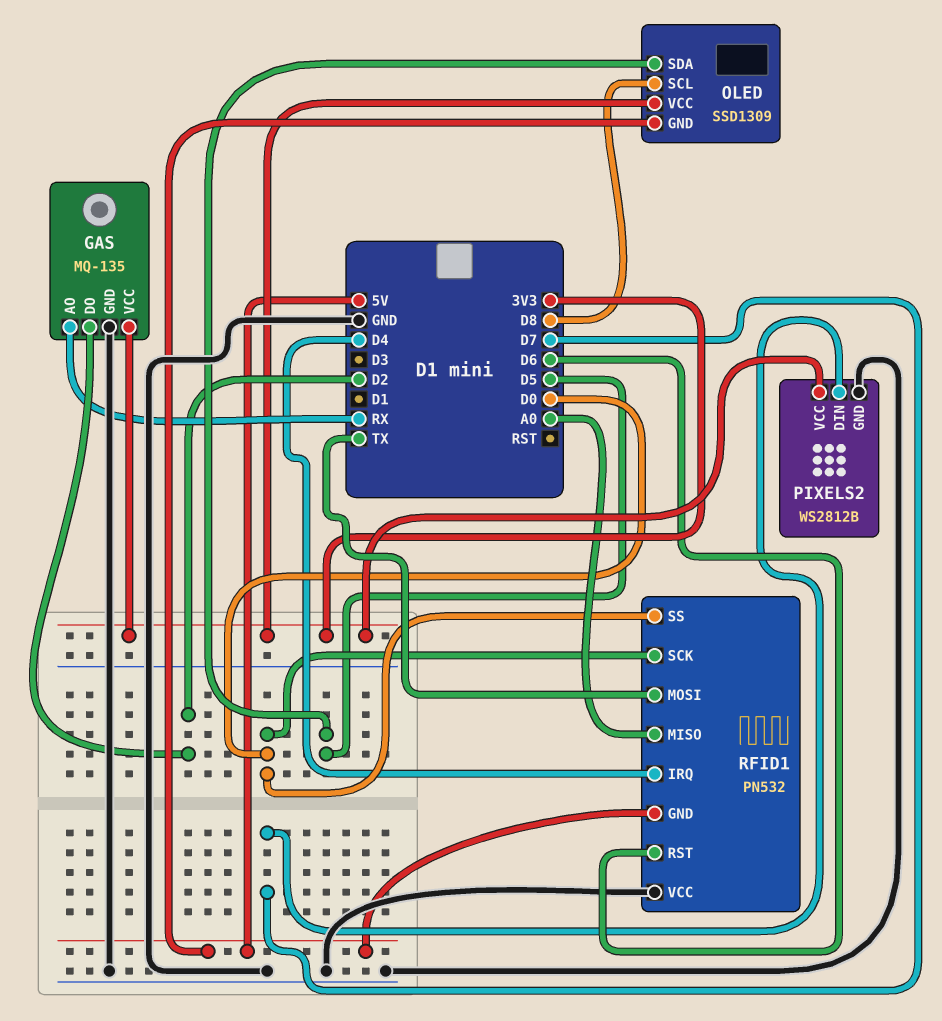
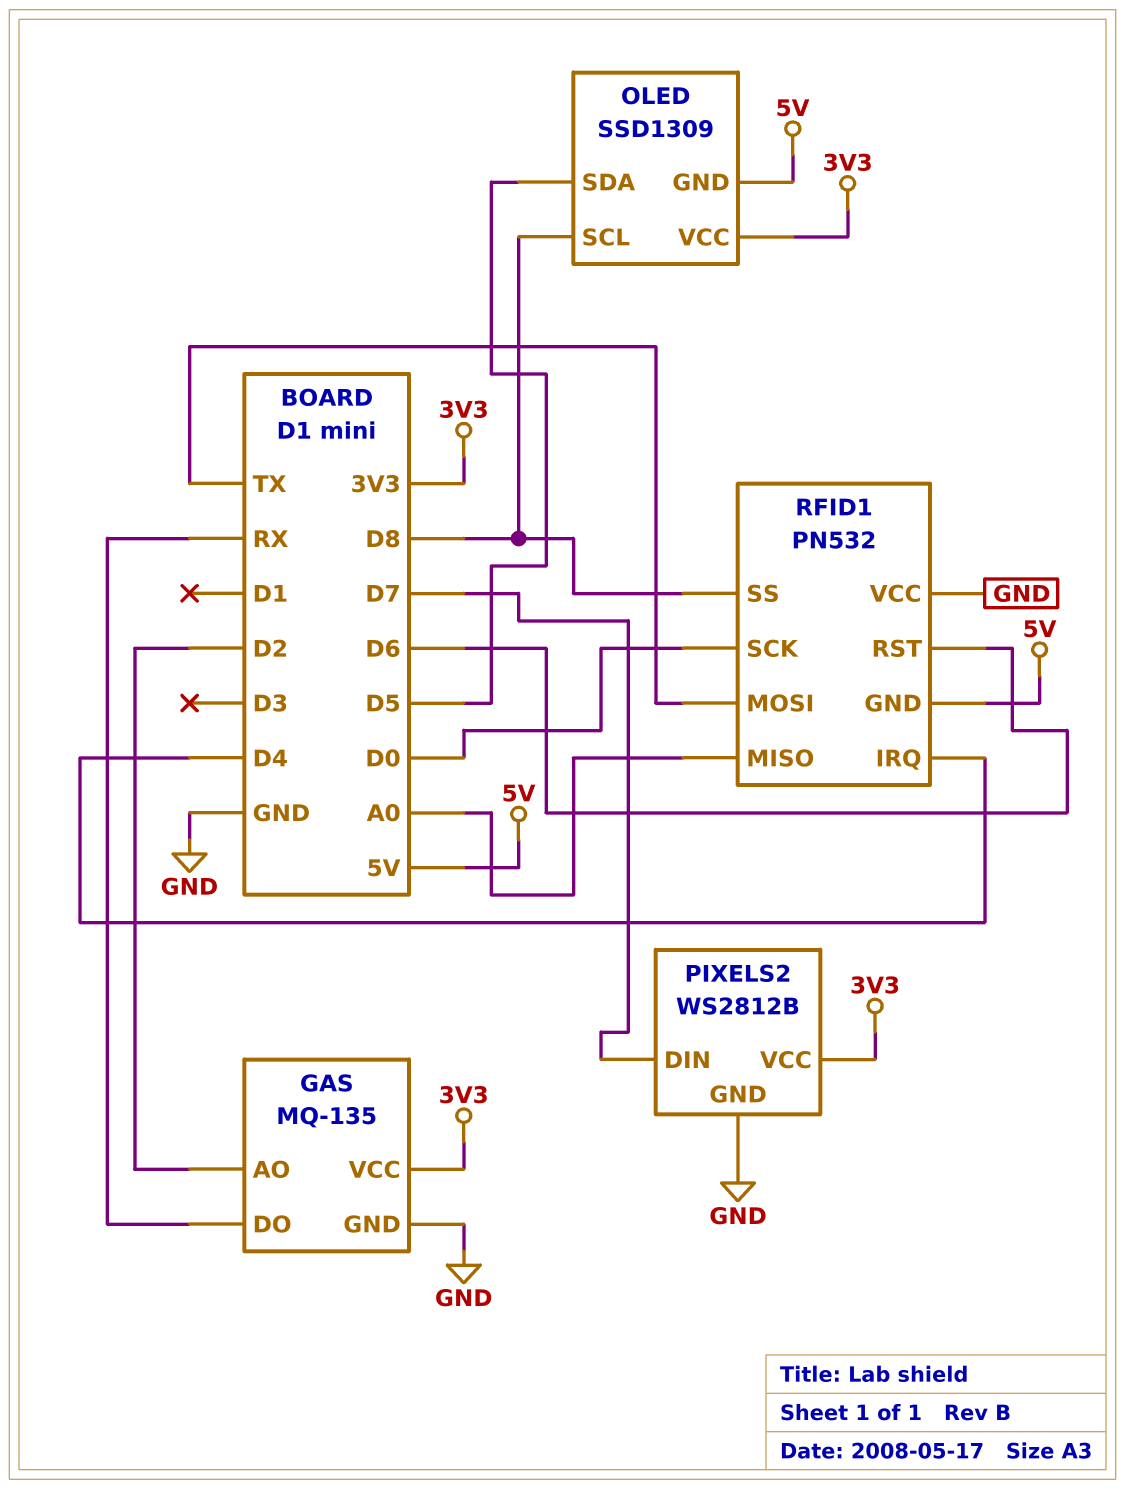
GAS pin AO: RX -> D2
GAS pin DO: D2 -> RX
RFID1 pin SS: D0 -> D8

